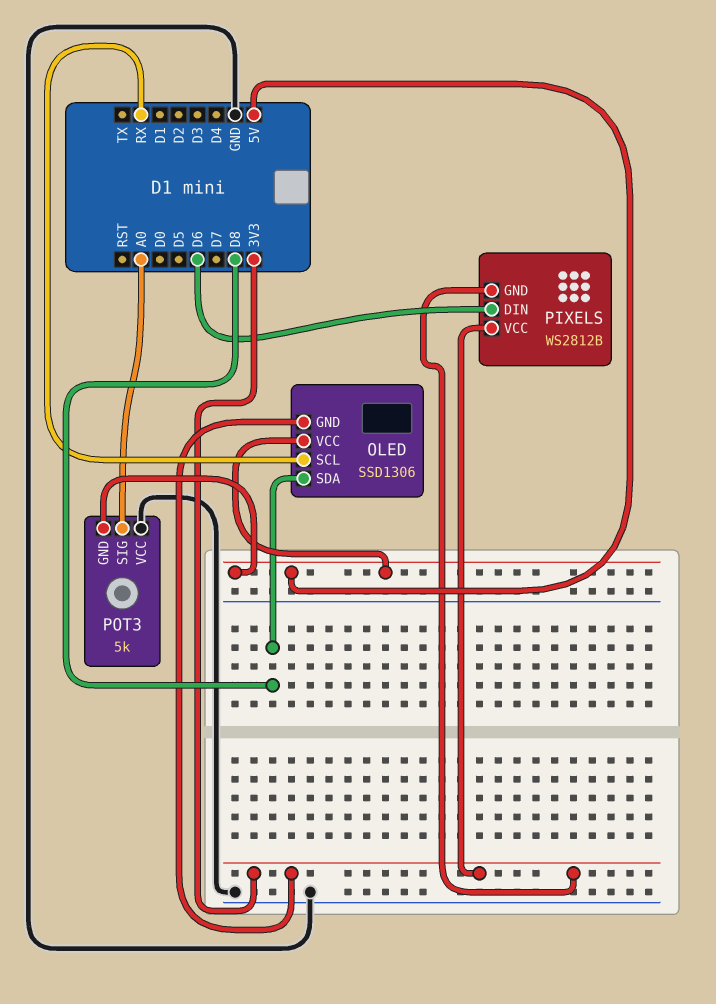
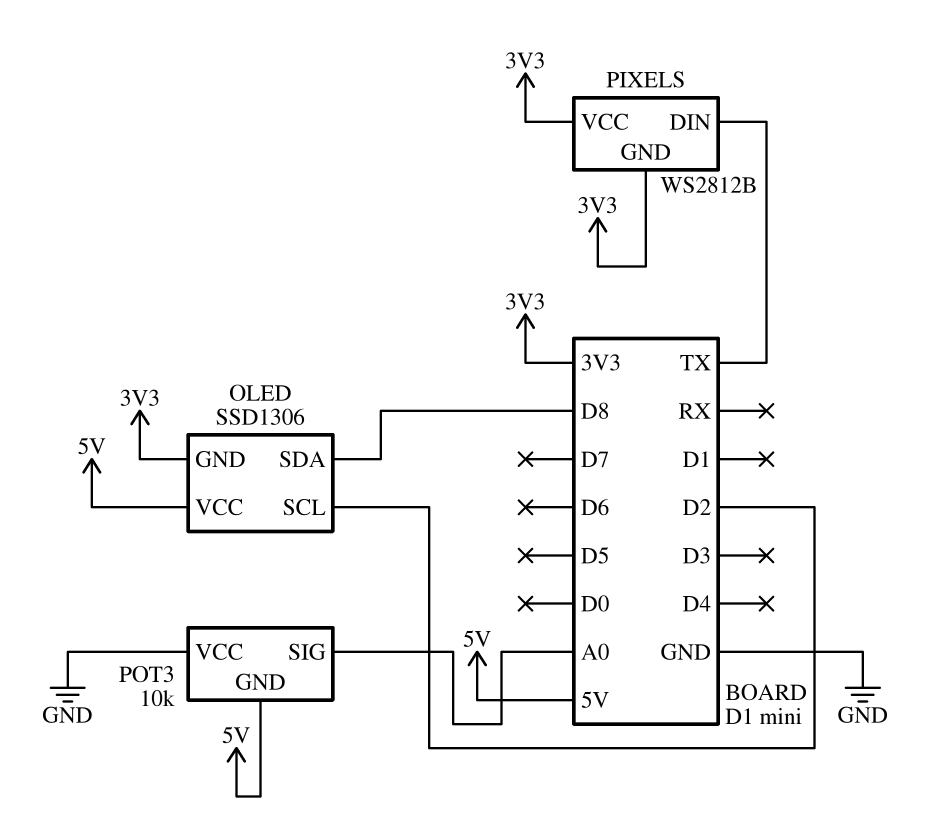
OLED pin SCL: RX -> D2
PIXELS pin DIN: D6 -> TX
POT3: 5k -> 10k

